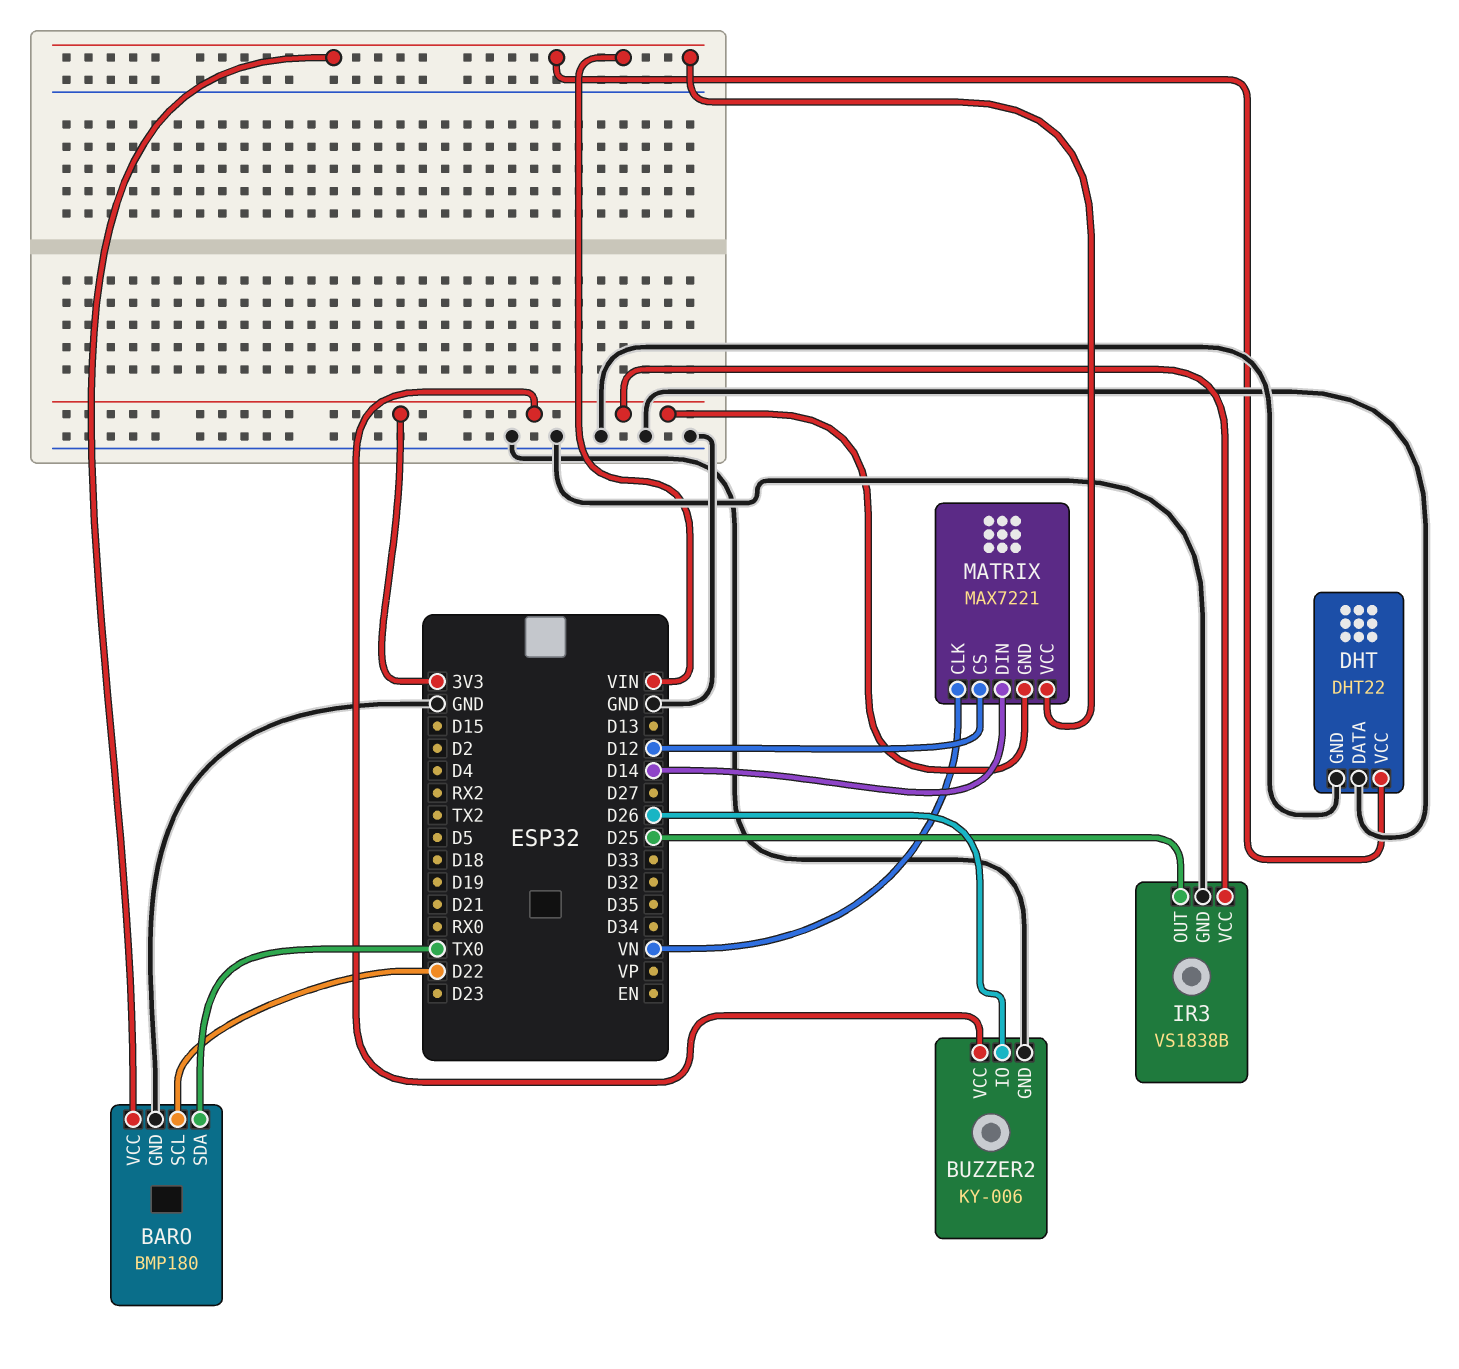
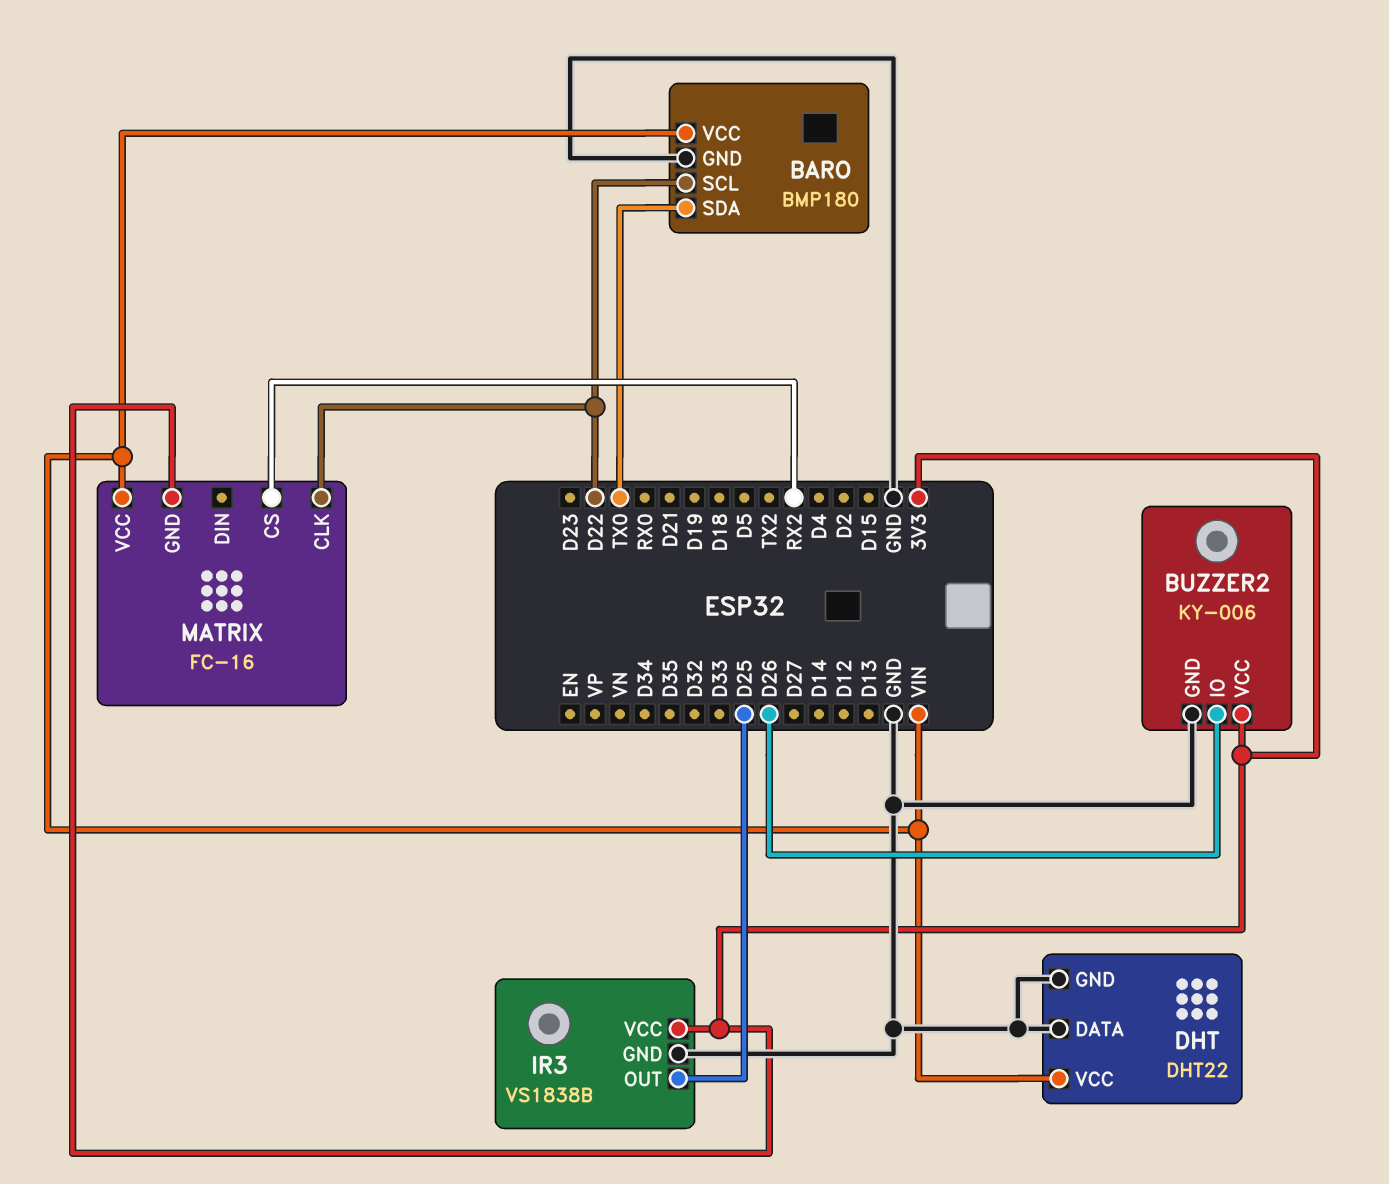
MATRIX: MAX7221 -> FC-16
MATRIX pin CLK: VN -> D22
MATRIX pin CS: D12 -> RX2
MATRIX pin DIN: D14 -> none

